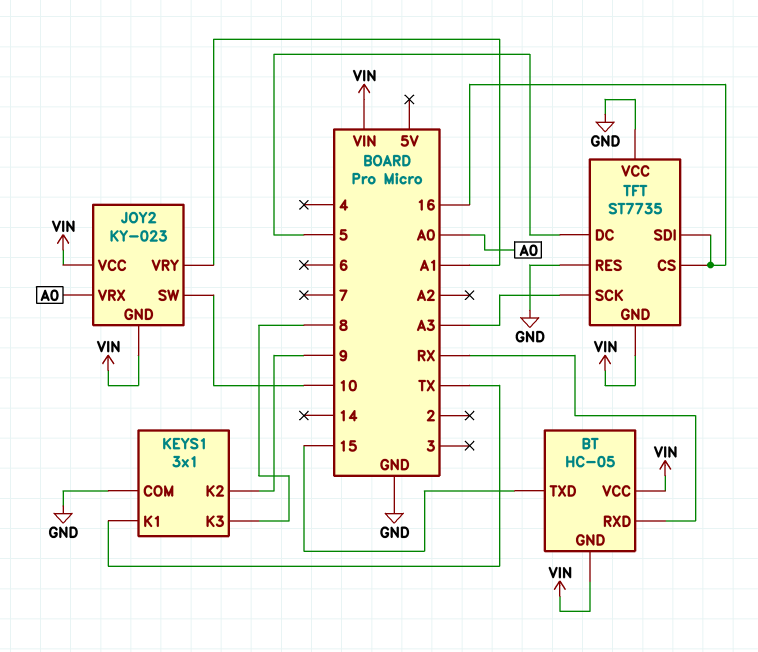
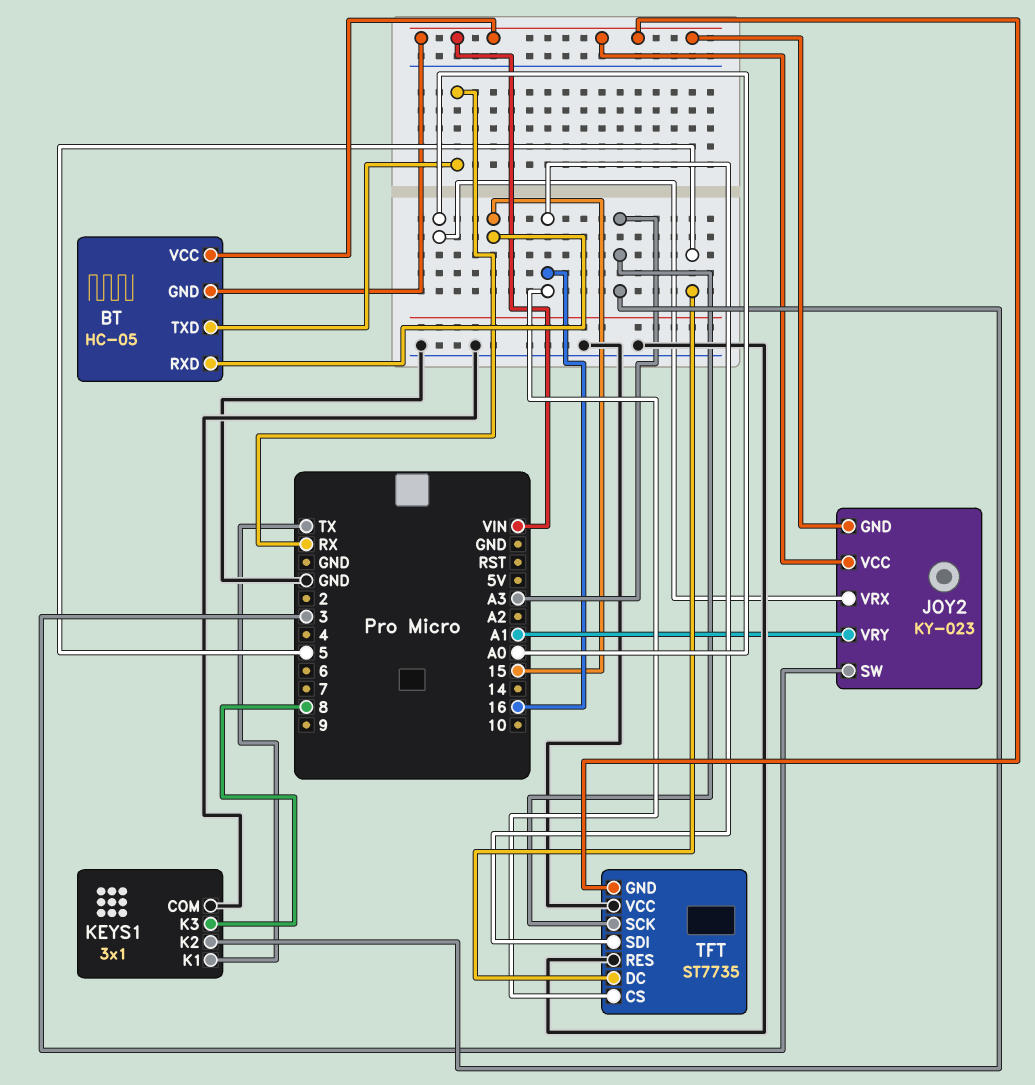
BT pin RXD: RX -> 15
BT pin TXD: 15 -> RX
JOY2 pin SW: 10 -> 3
KEYS1 pin K2: 9 -> A3

